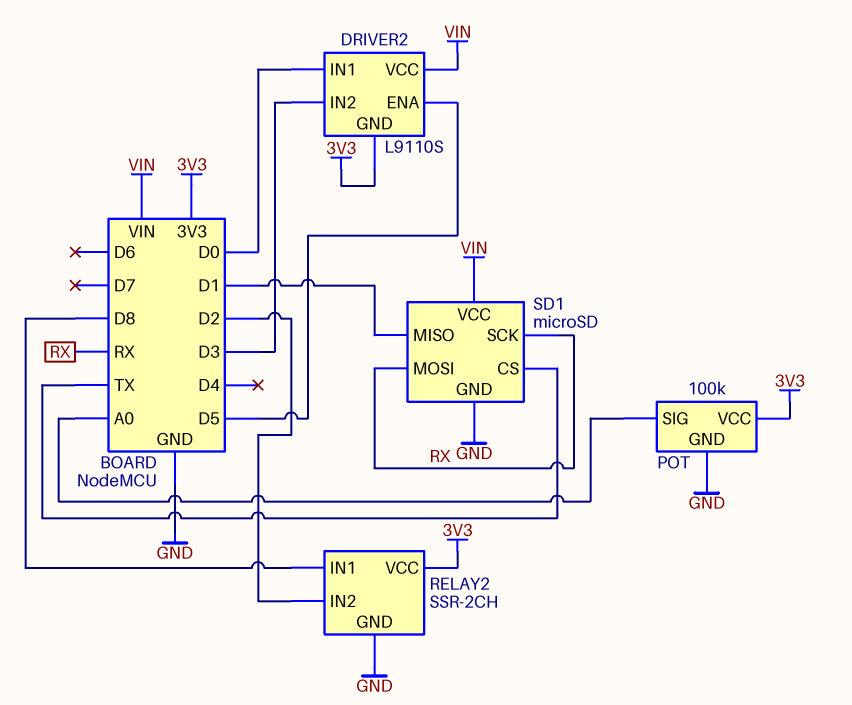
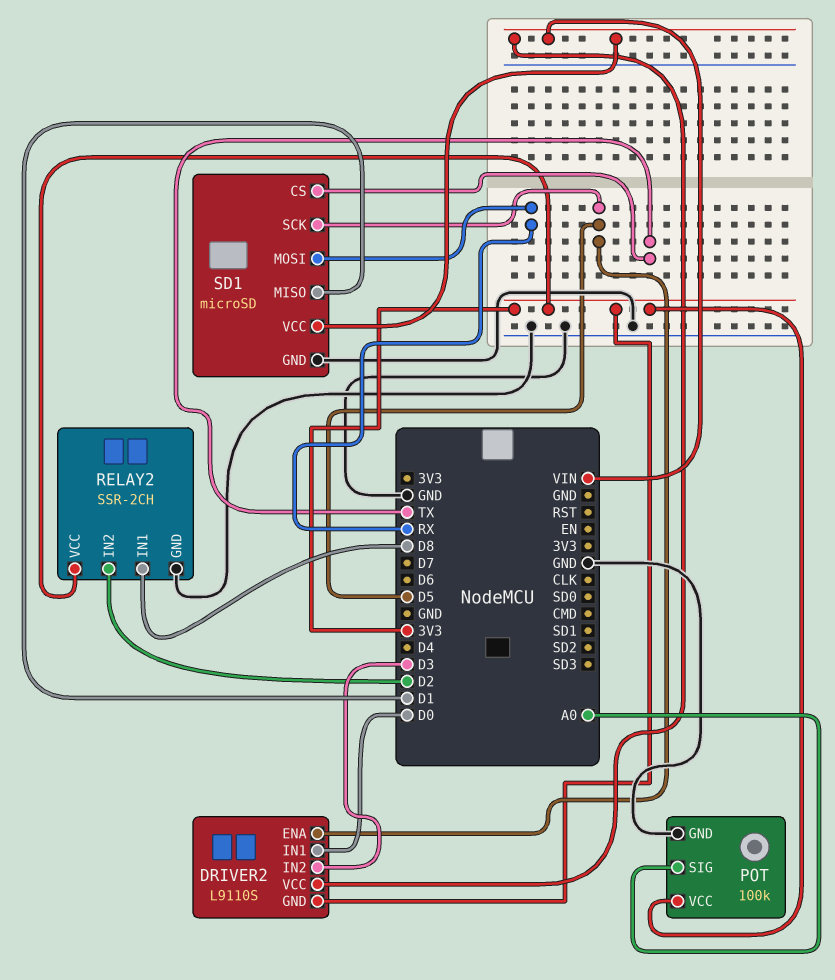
SD1 pin SCK: RX -> D5

